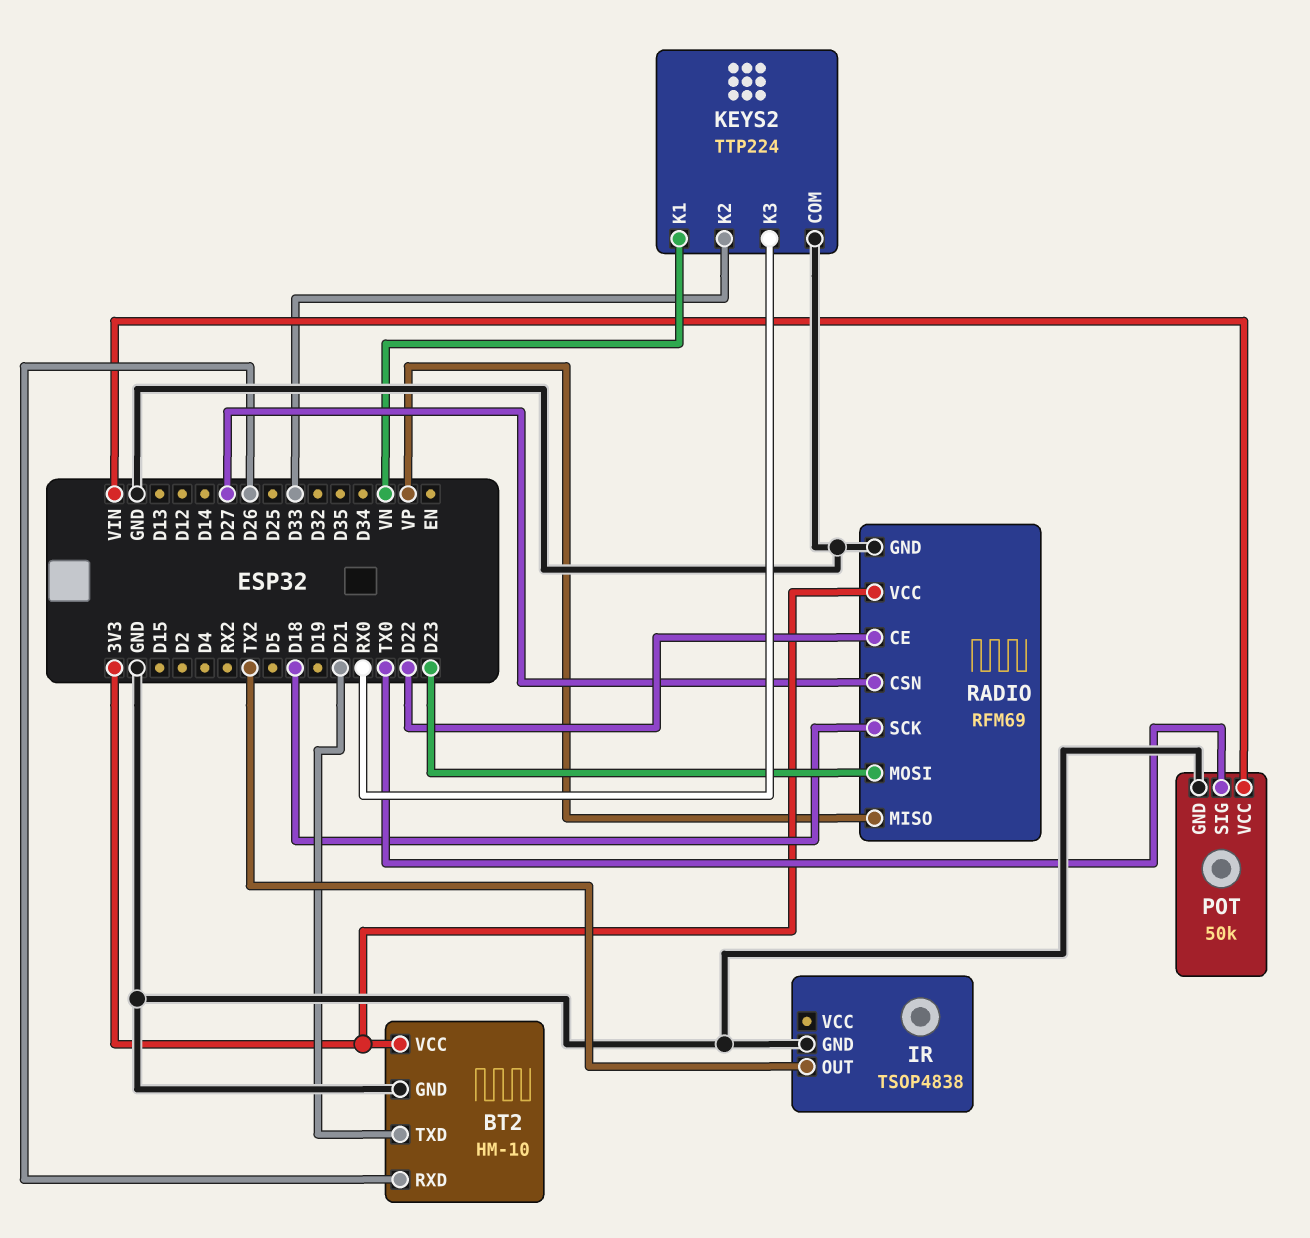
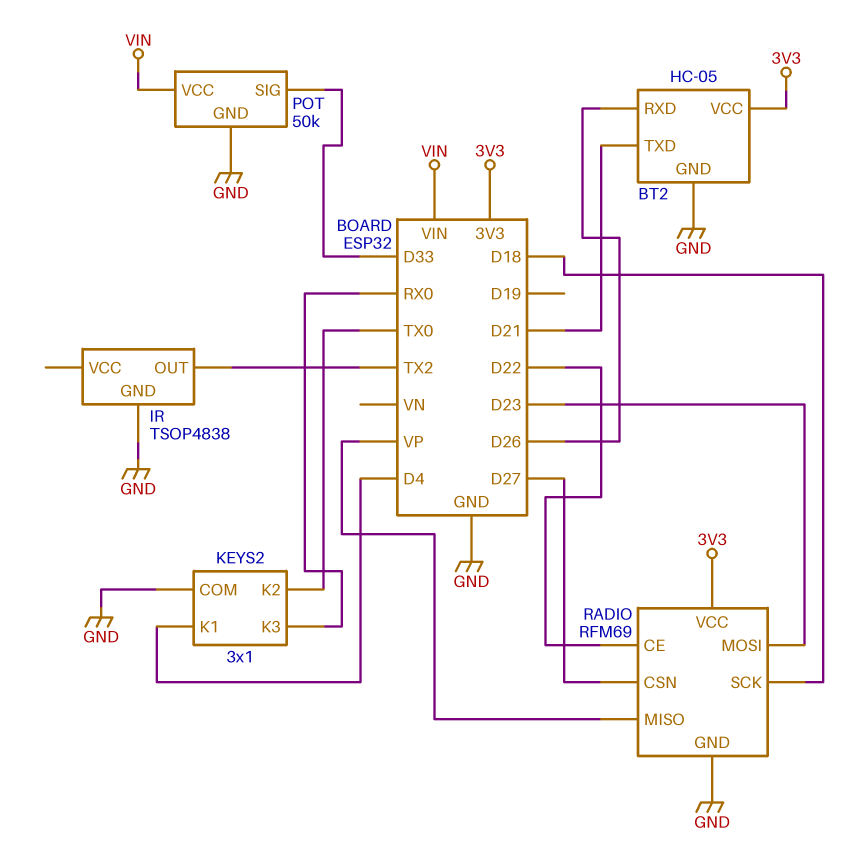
BT2: HM-10 -> HC-05
KEYS2: TTP224 -> 3x1
KEYS2 pin K1: VN -> D4
KEYS2 pin K2: D33 -> TX0
POT pin SIG: TX0 -> D33

